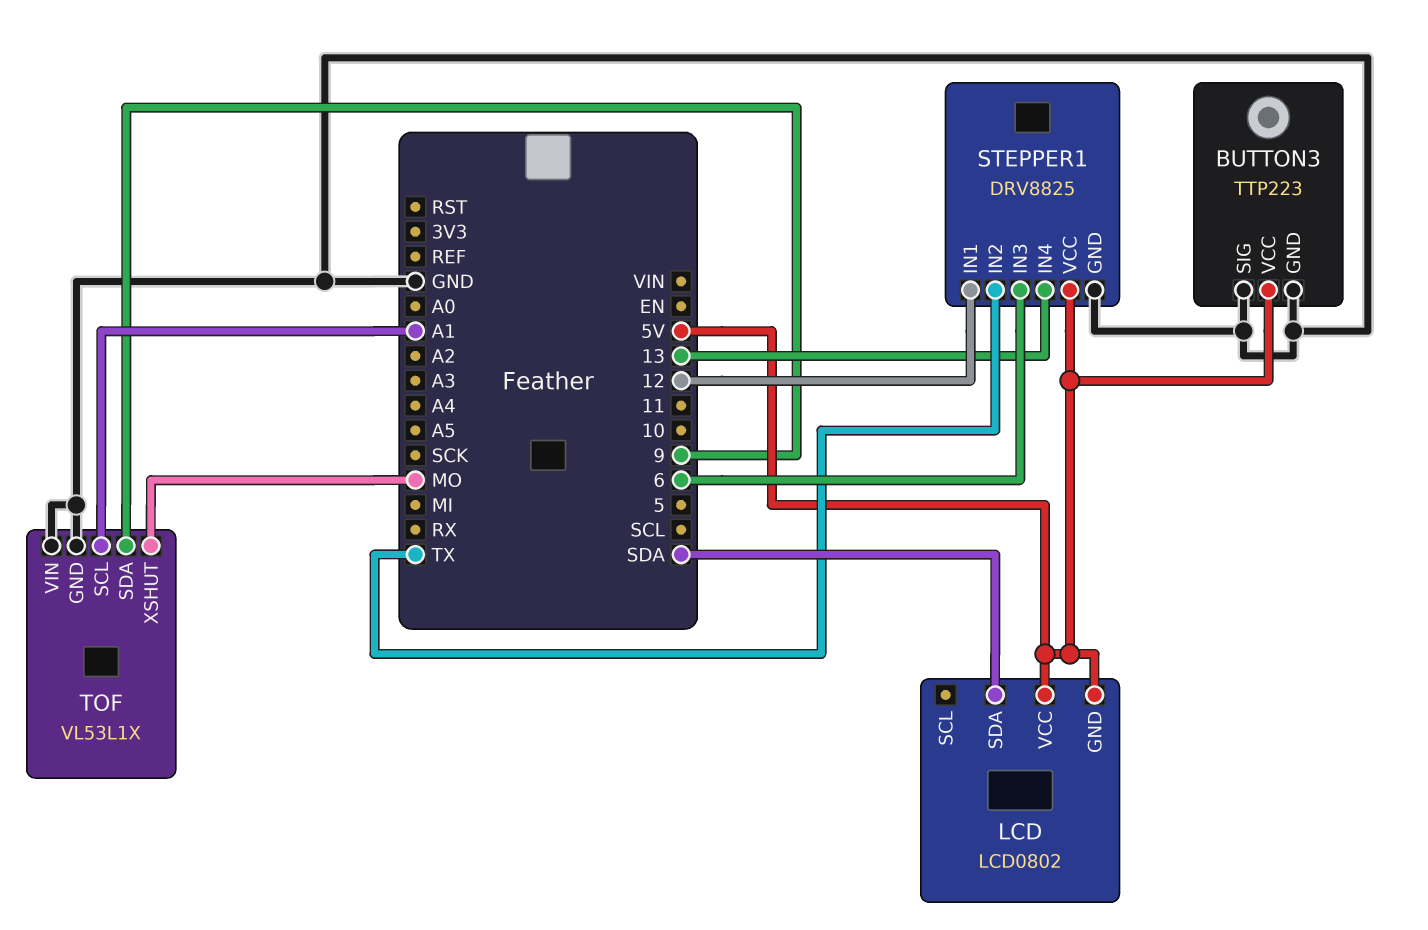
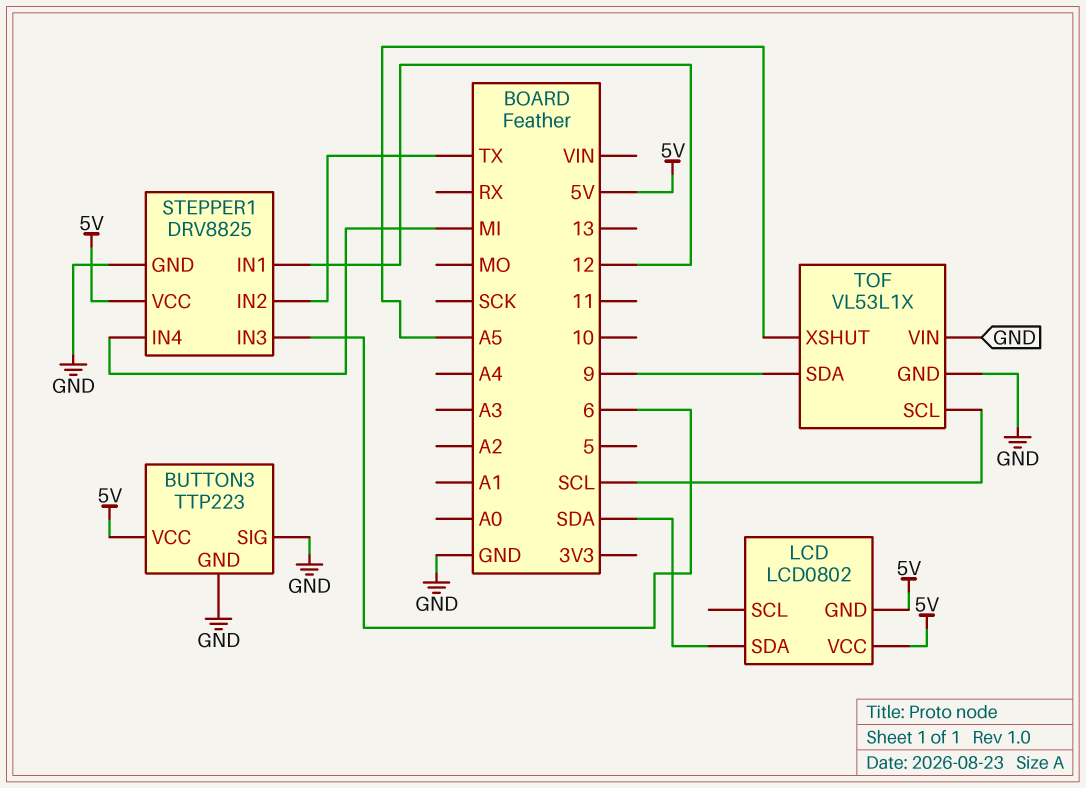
STEPPER1 pin IN4: 13 -> MI
TOF pin SCL: A1 -> SCL
TOF pin XSHUT: MO -> A5

